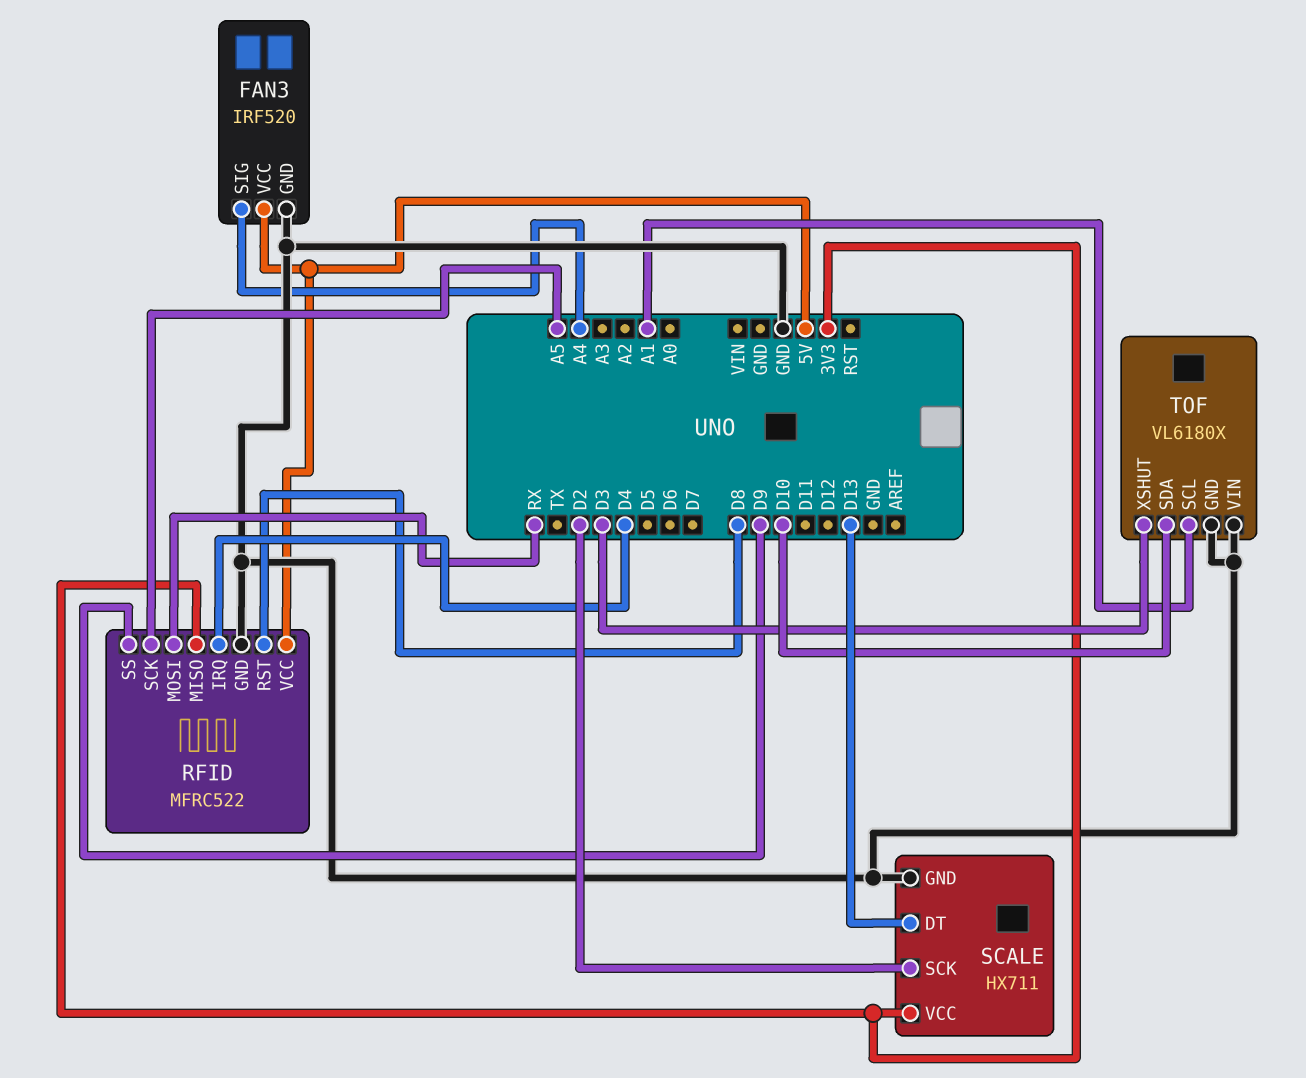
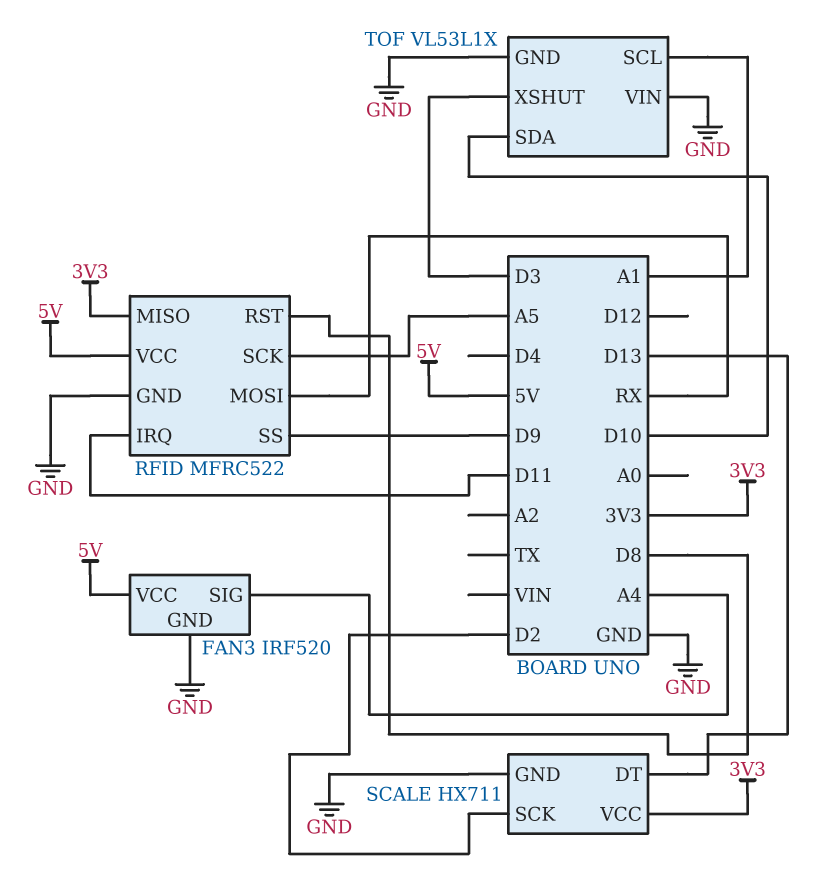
RFID pin IRQ: D4 -> D11
TOF: VL6180X -> VL53L1X

